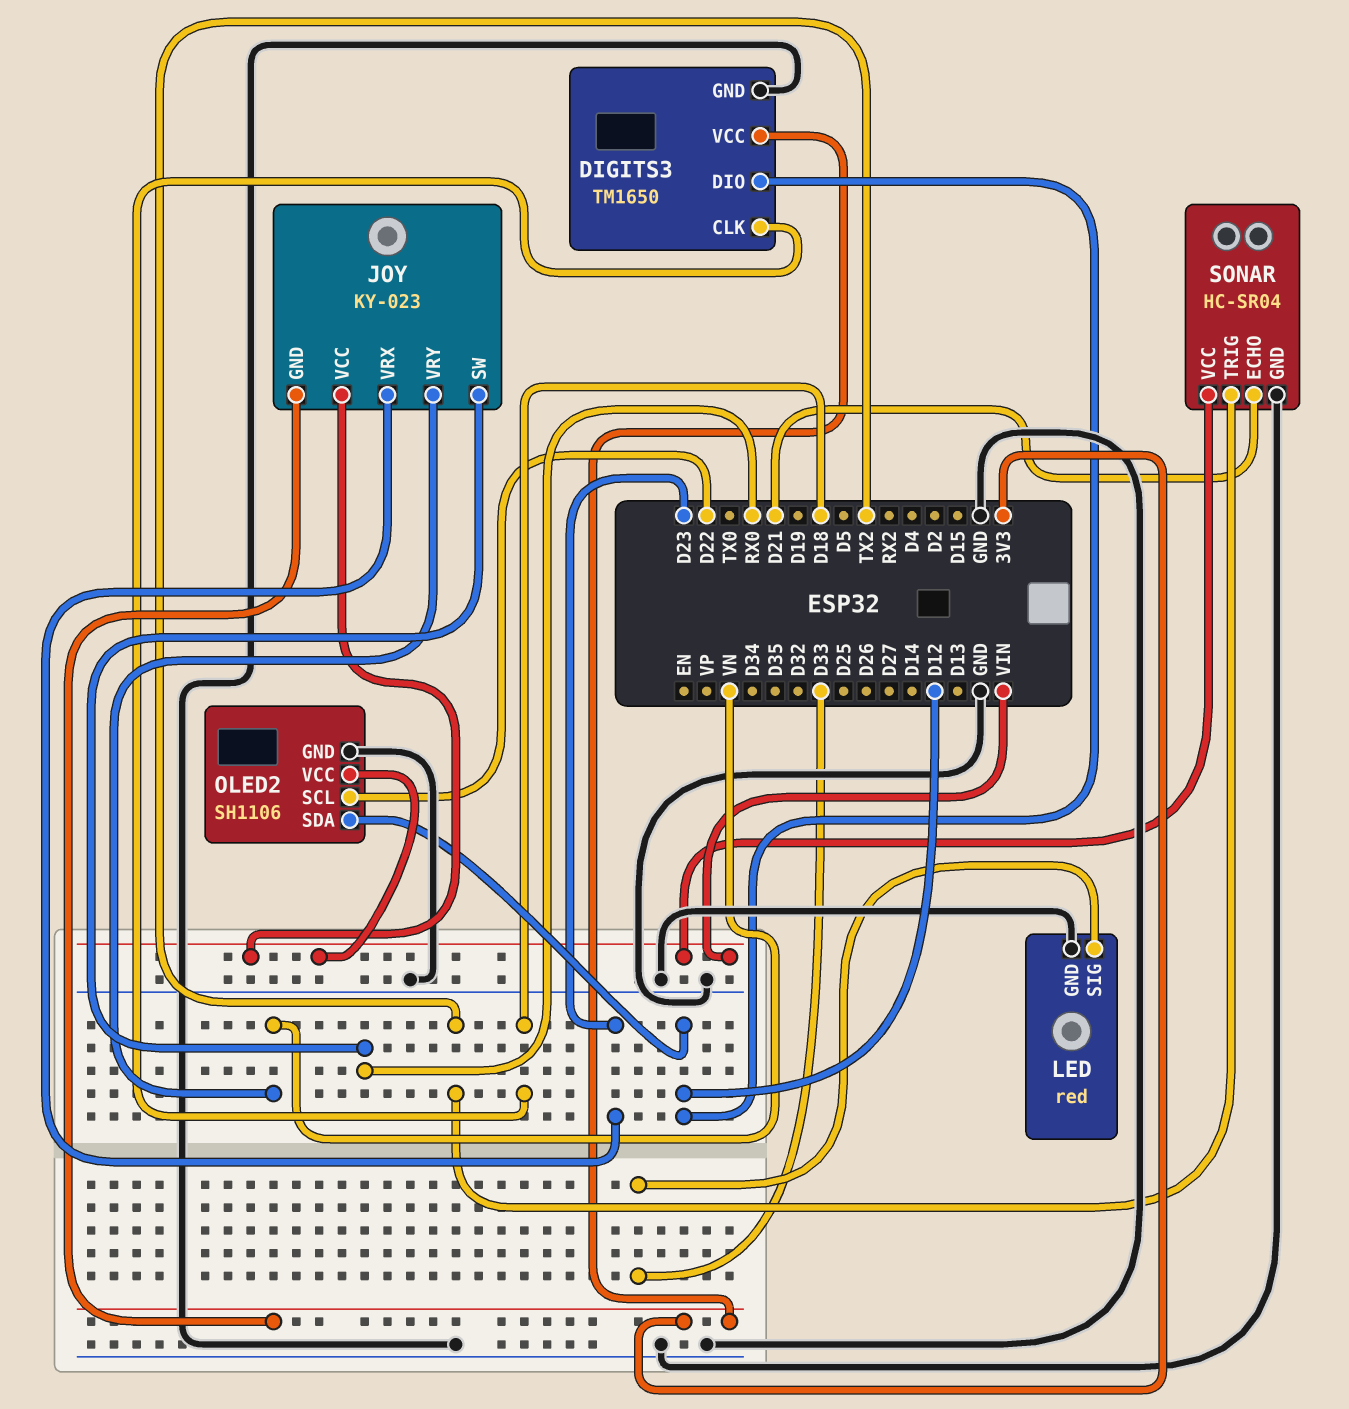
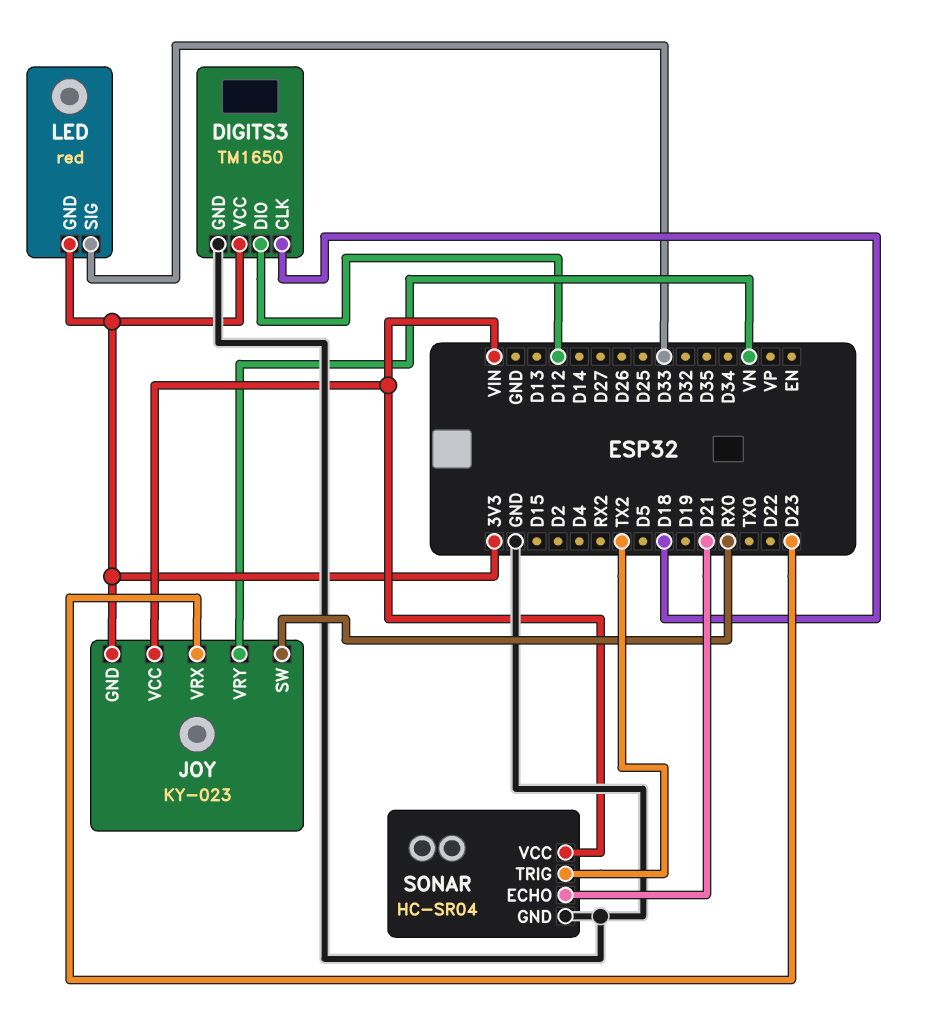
LED pin GND: GND -> 3V3
OLED2: SH1106 -> none
OLED2 pin GND: GND -> none
OLED2 pin SCL: D22 -> none
OLED2 pin SDA: D12 -> none
OLED2 pin VCC: VIN -> none

